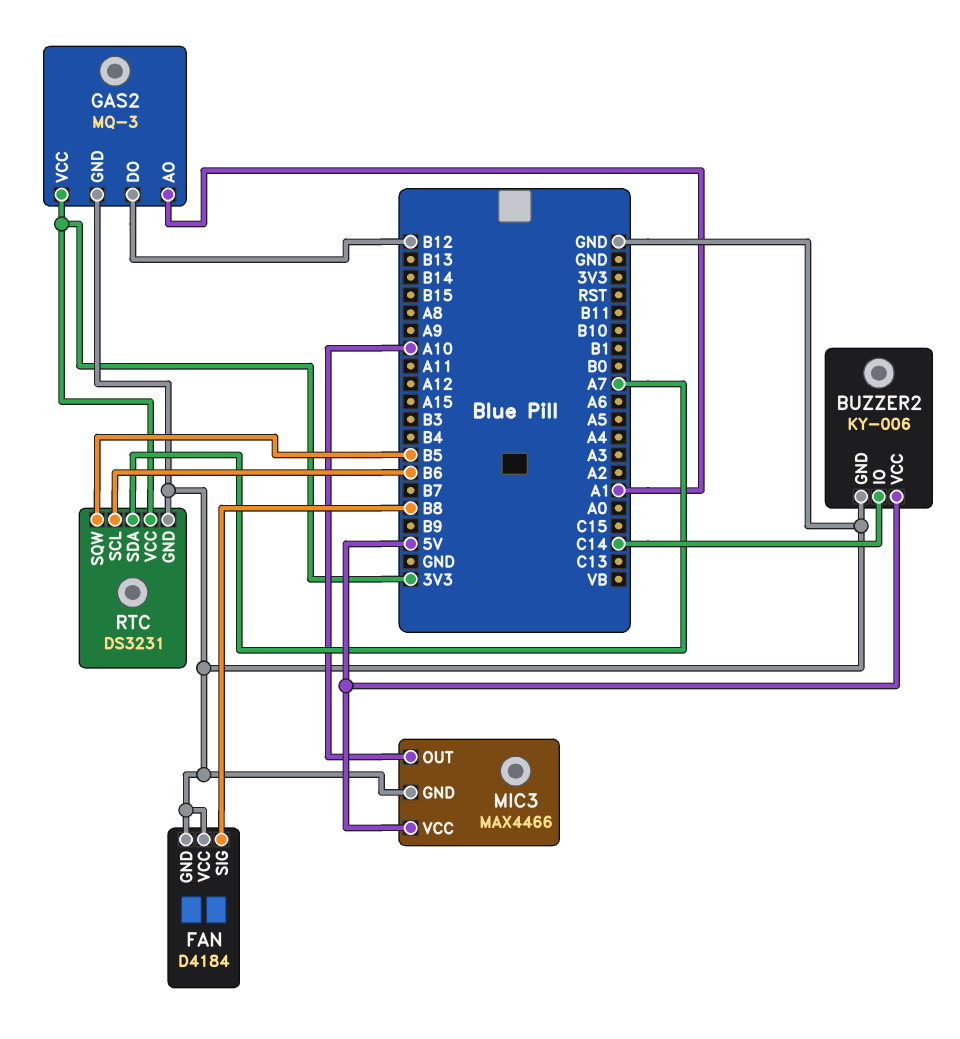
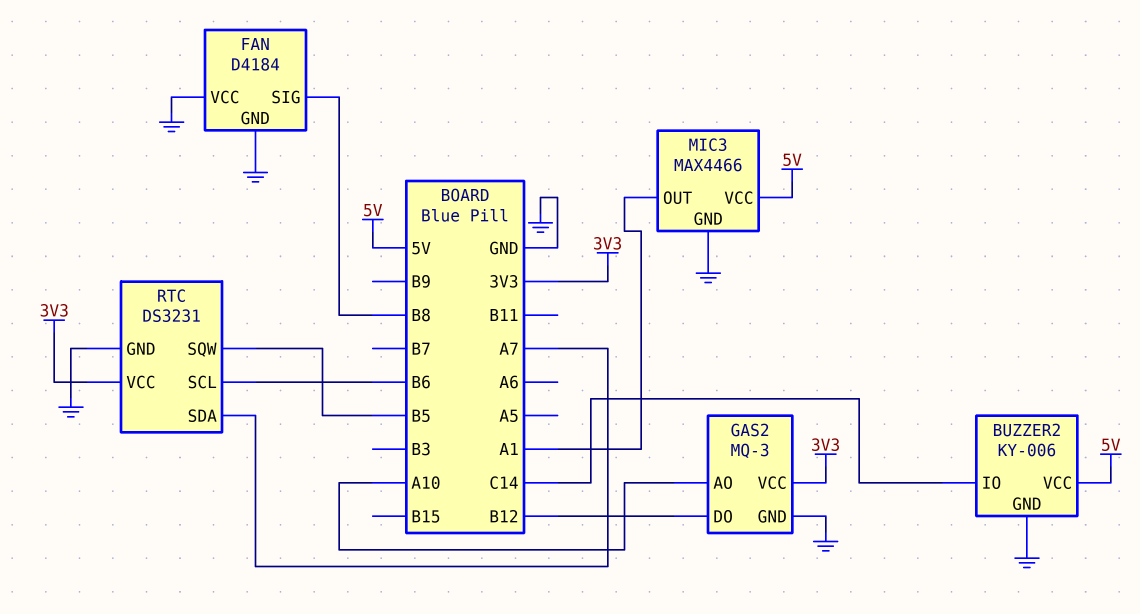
GAS2 pin AO: A1 -> A10
MIC3 pin OUT: A10 -> A1

